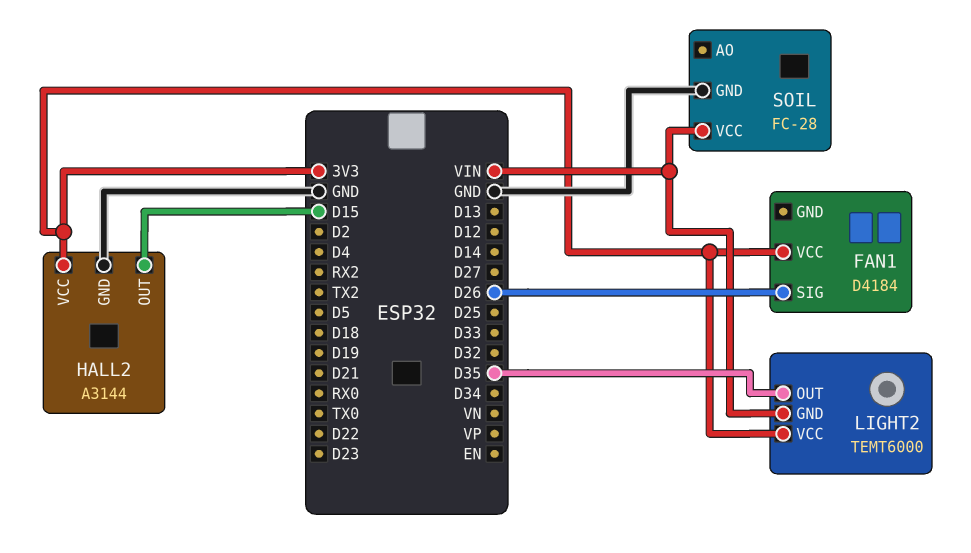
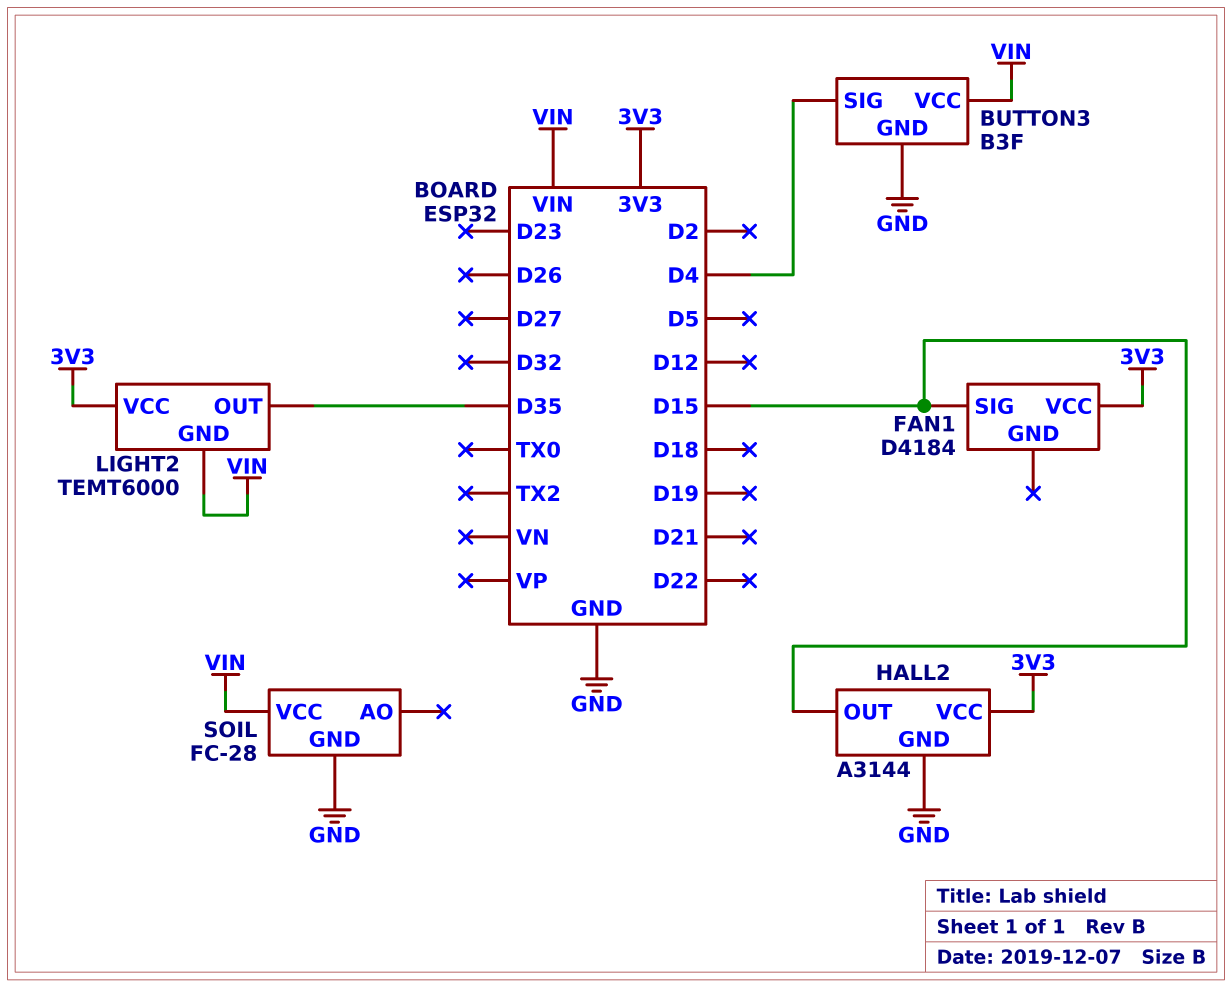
BUTTON3: none -> B3F
BUTTON3 pin GND: none -> GND
BUTTON3 pin SIG: none -> D4
BUTTON3 pin VCC: none -> VIN
FAN1 pin SIG: D26 -> D15

